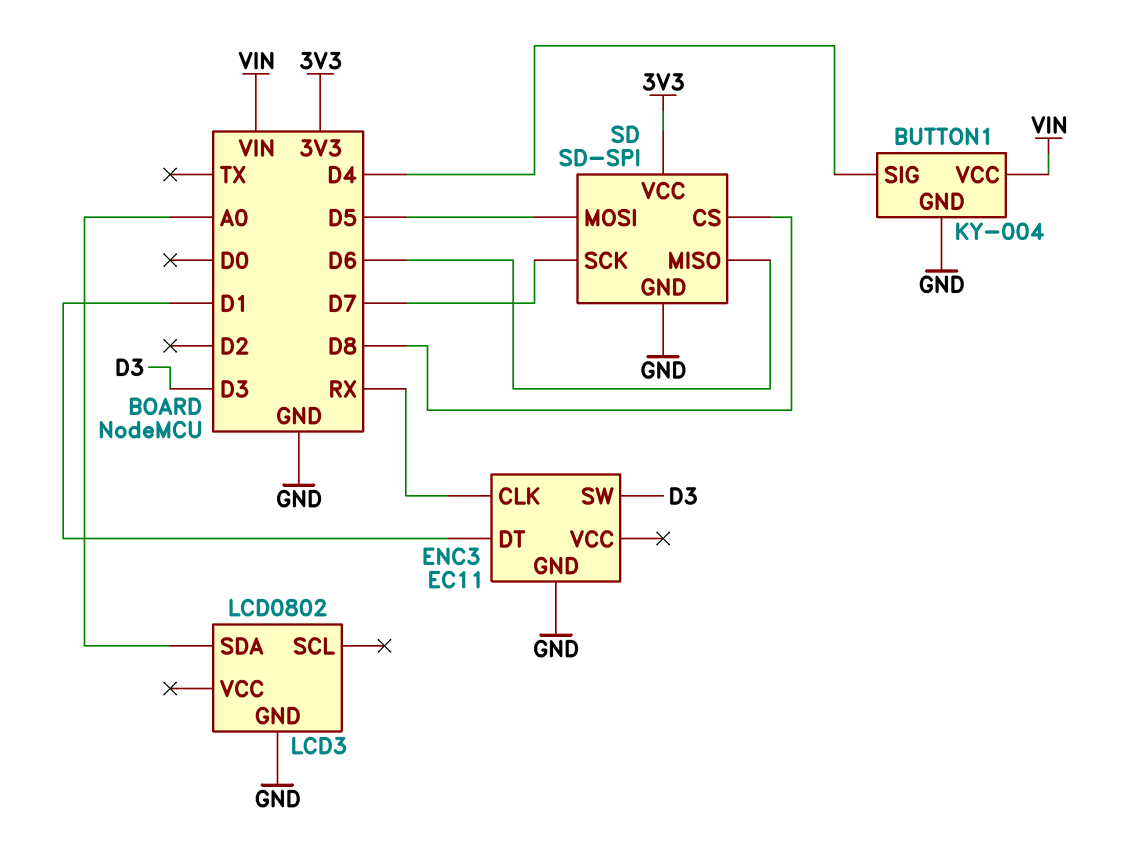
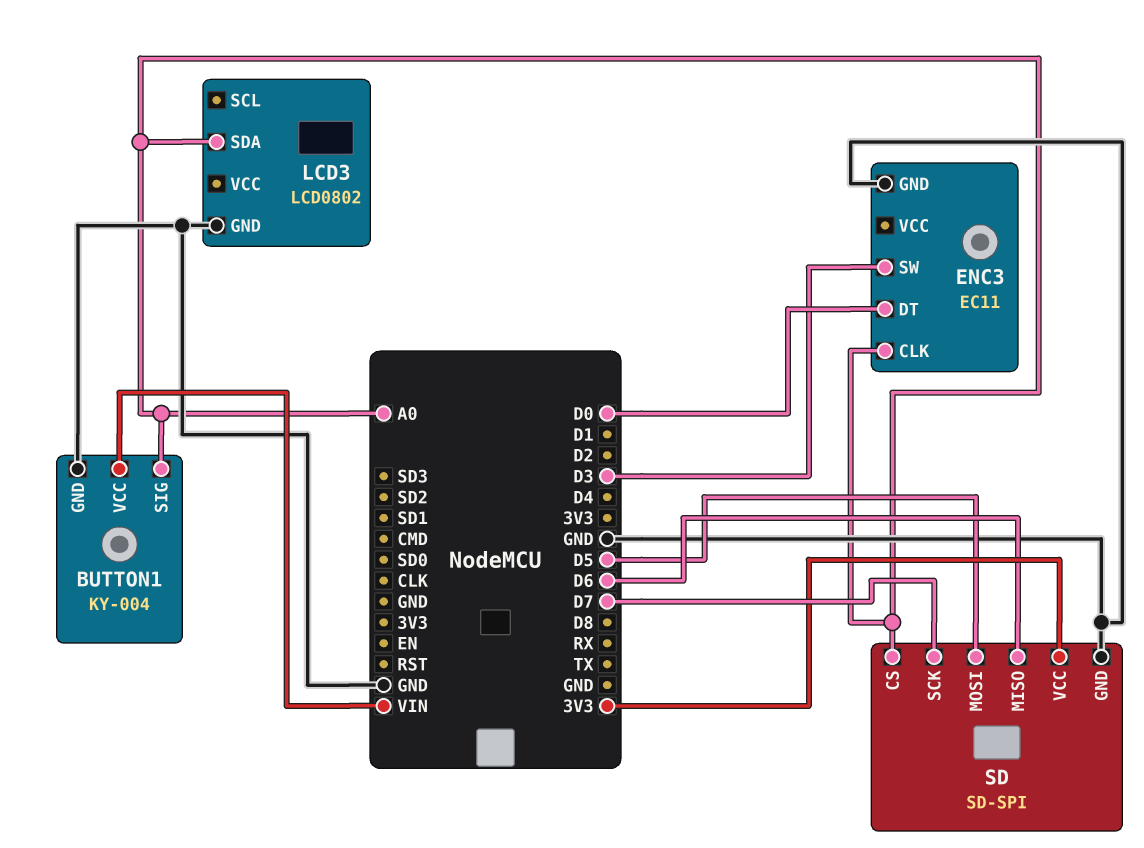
BUTTON1 pin SIG: D4 -> A0
ENC3 pin CLK: RX -> A0
ENC3 pin DT: D1 -> D0
SD pin CS: D8 -> A0

